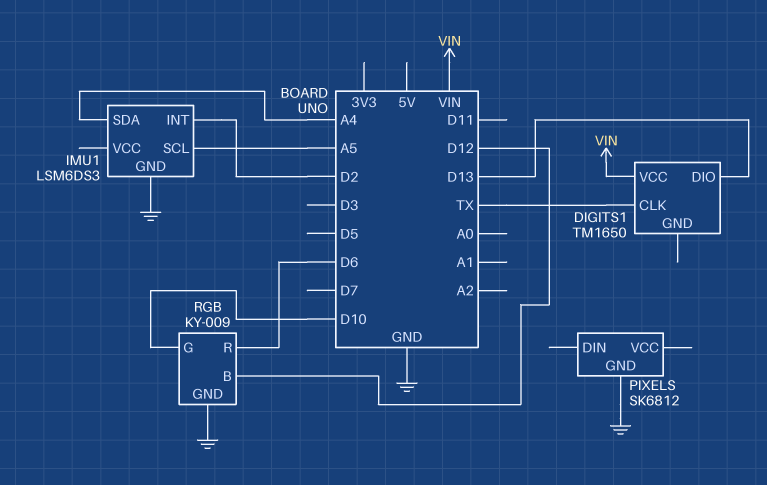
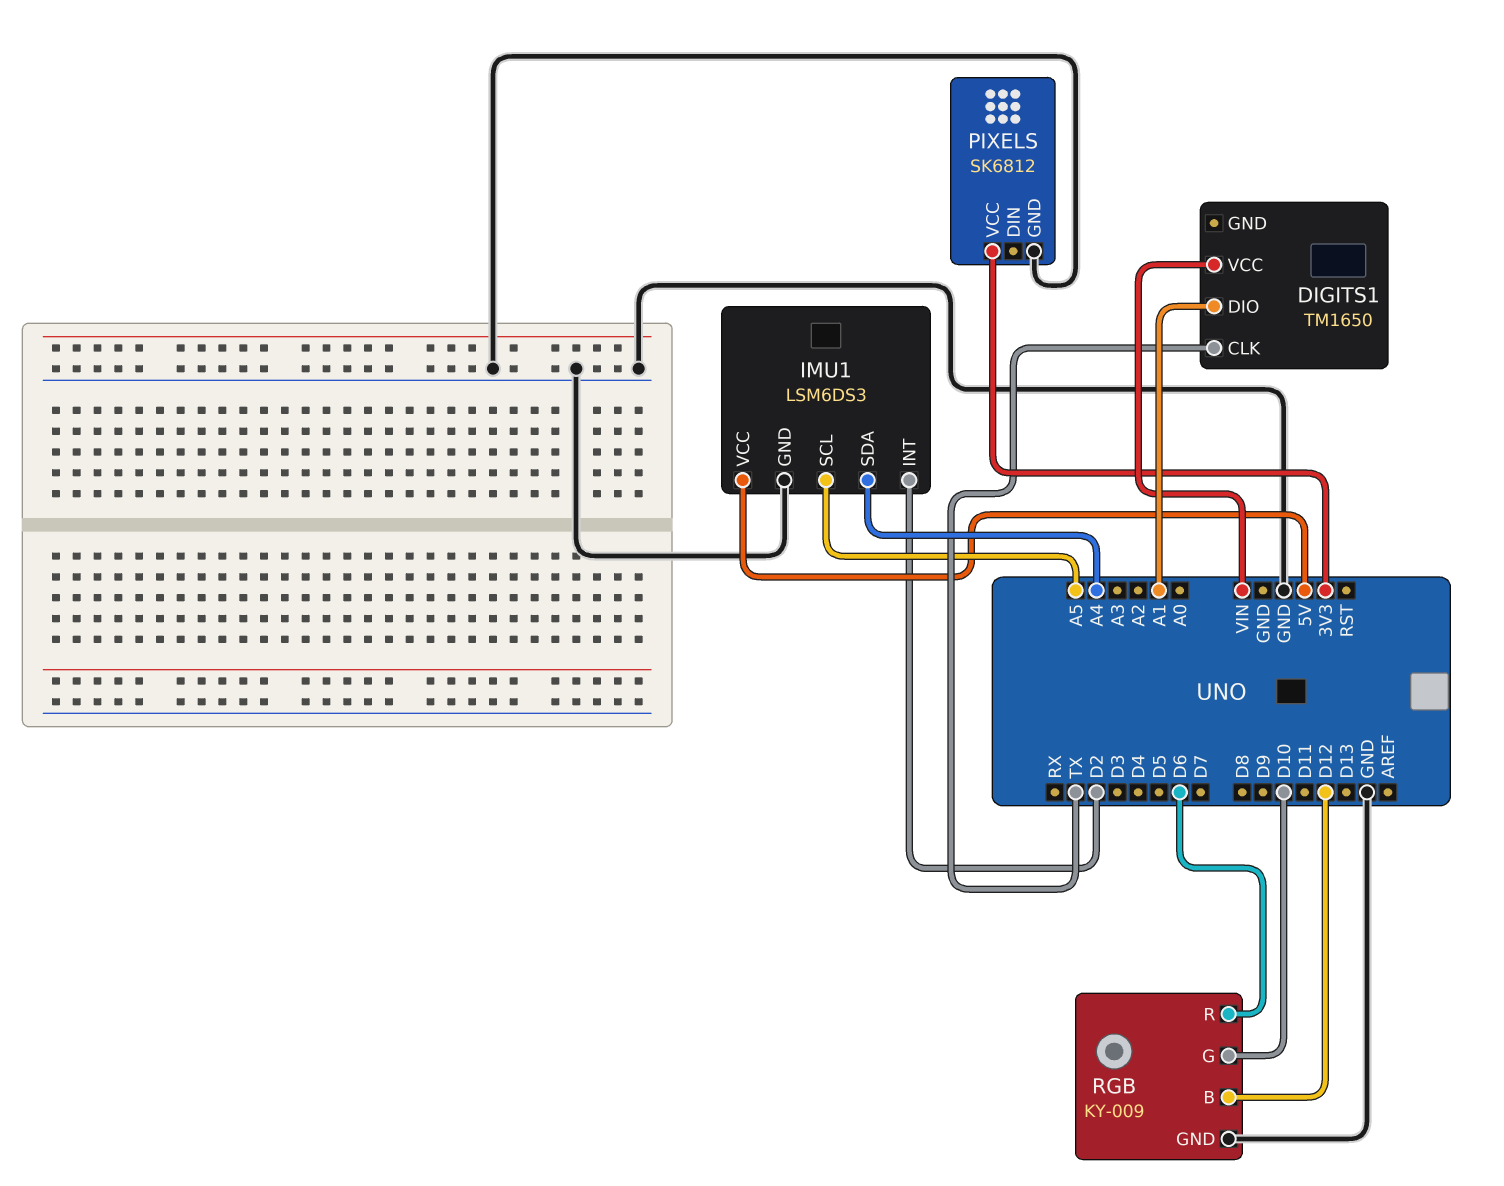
DIGITS1 pin DIO: D13 -> A1
IMU1 pin VCC: none -> 5V
PIXELS pin VCC: none -> 3V3

